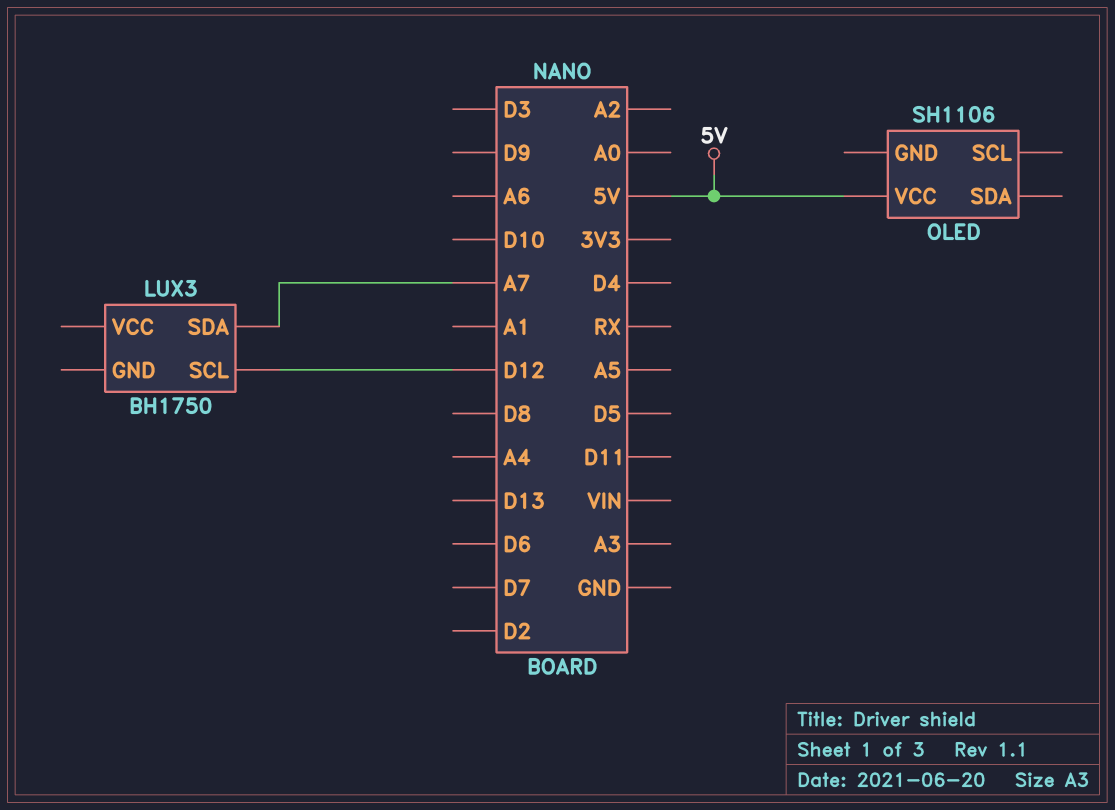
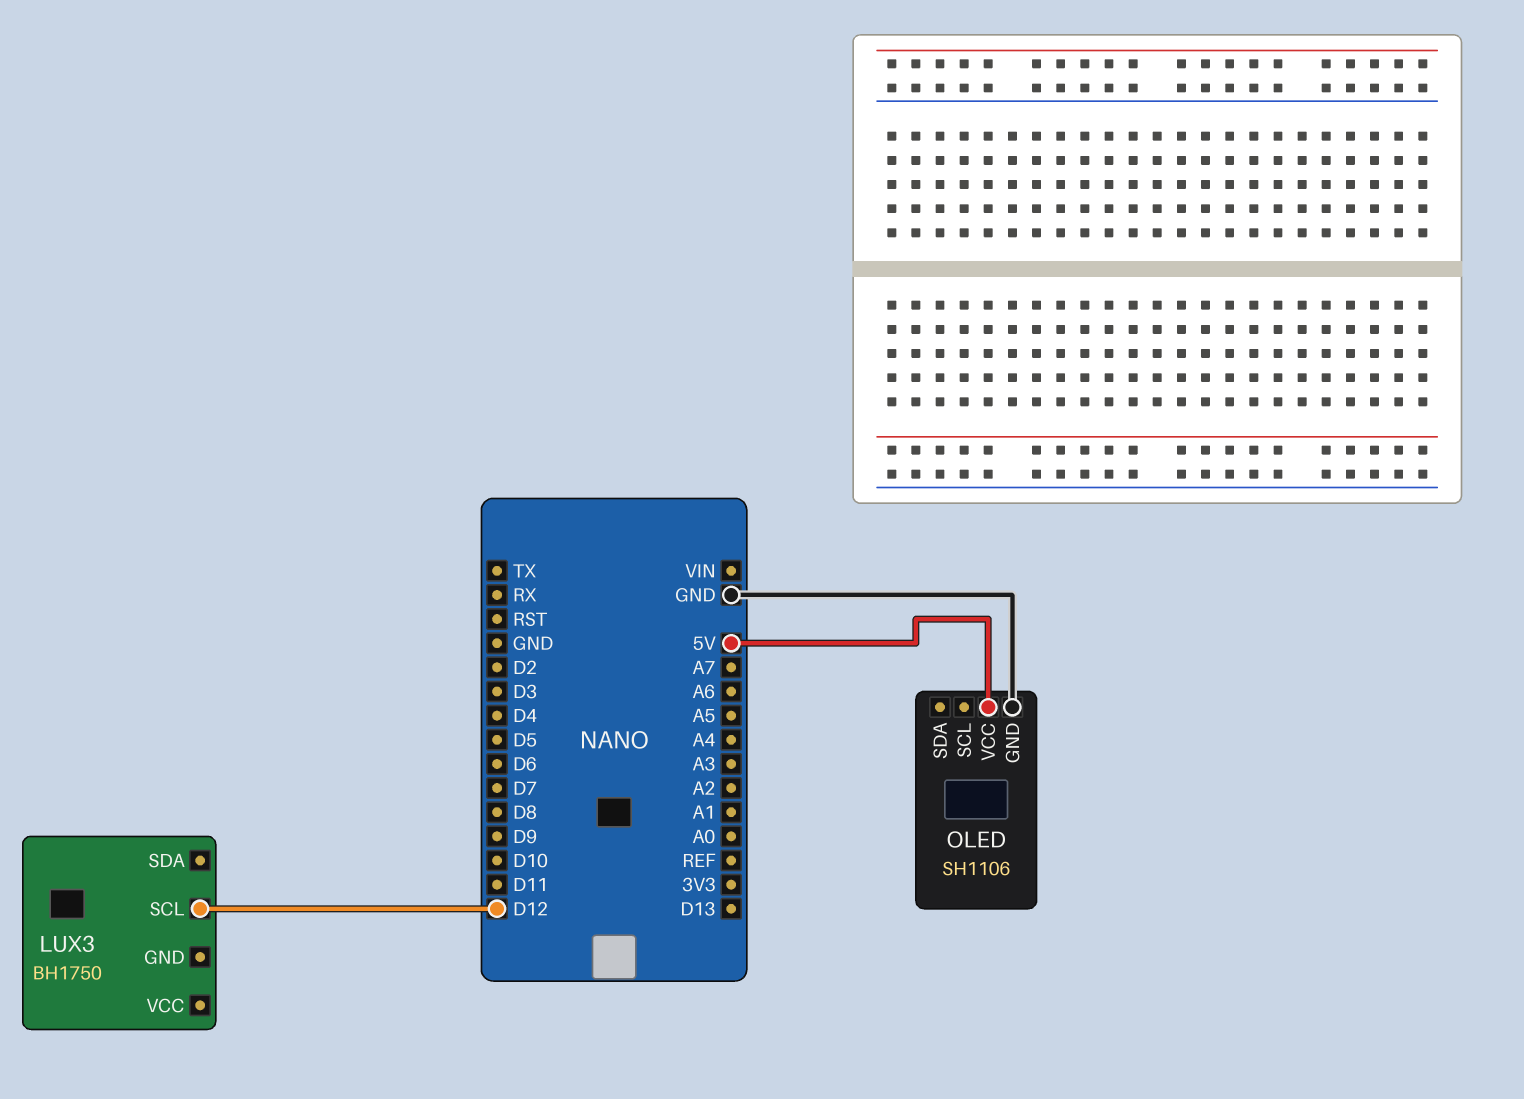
LUX3 pin SDA: A7 -> none
OLED pin GND: none -> GND

